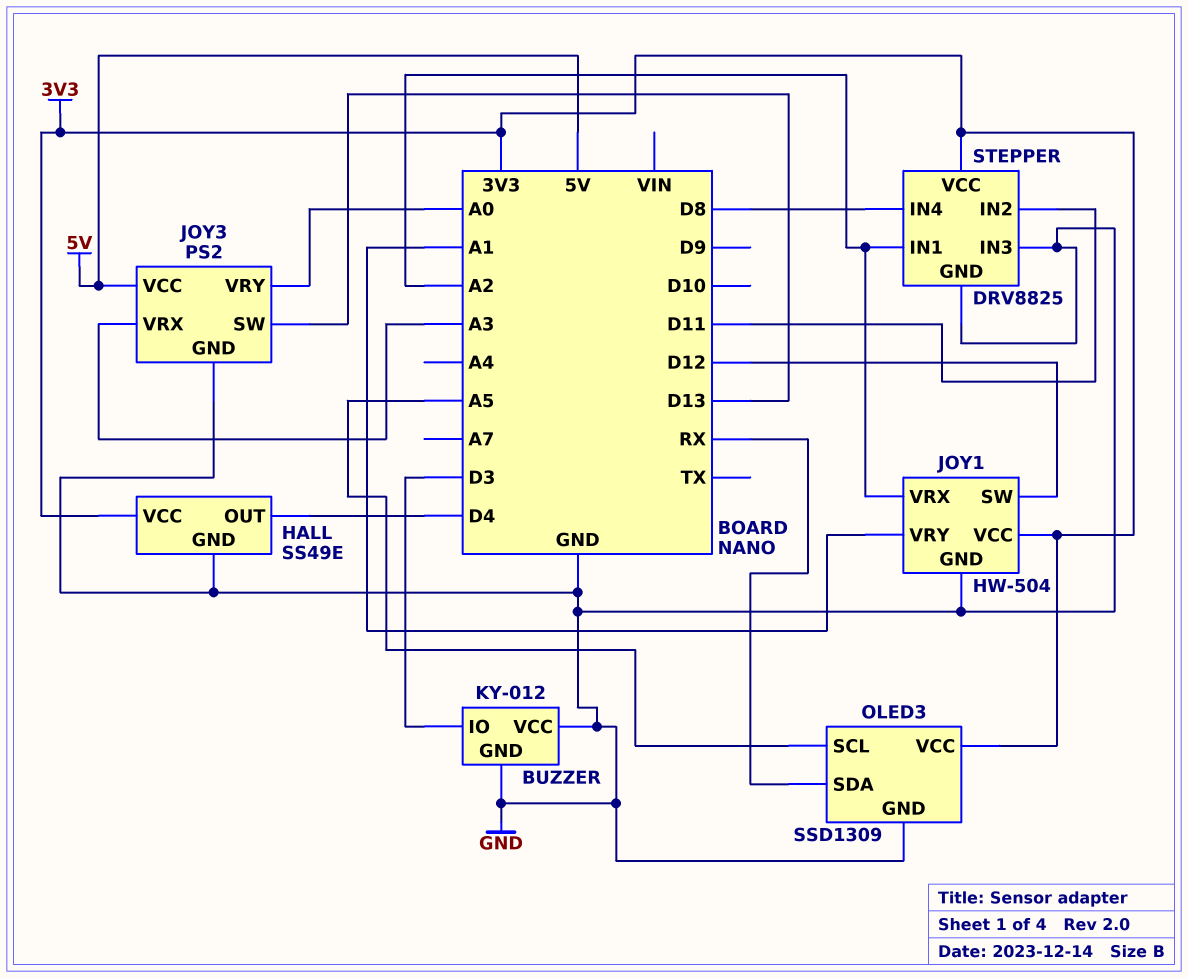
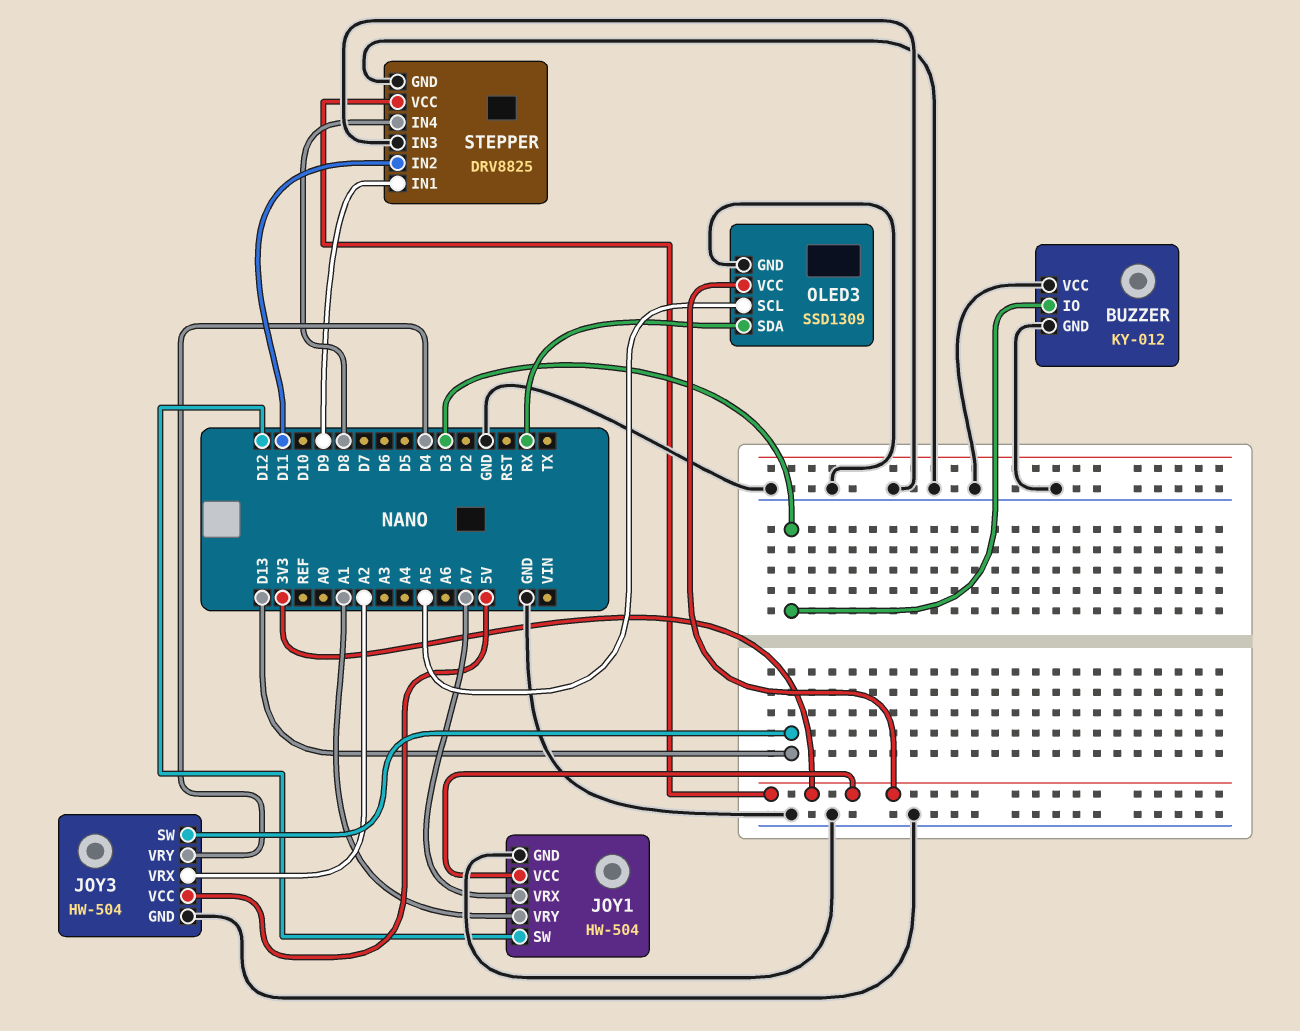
HALL: SS49E -> none
HALL pin GND: GND -> none
HALL pin OUT: D4 -> none
HALL pin VCC: 3V3 -> none
JOY1 pin VRX: A2 -> A7
JOY3: PS2 -> HW-504
JOY3 pin VRX: A3 -> A2
JOY3 pin VRY: A0 -> D4
STEPPER pin IN1: A2 -> D9

